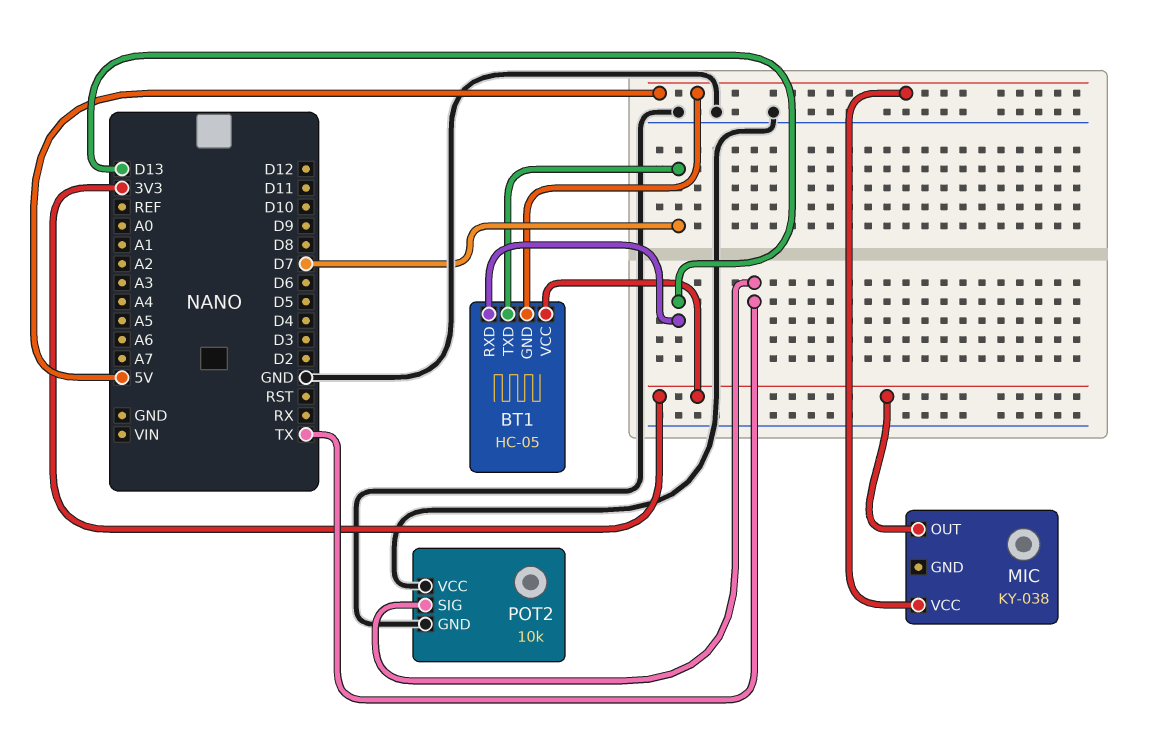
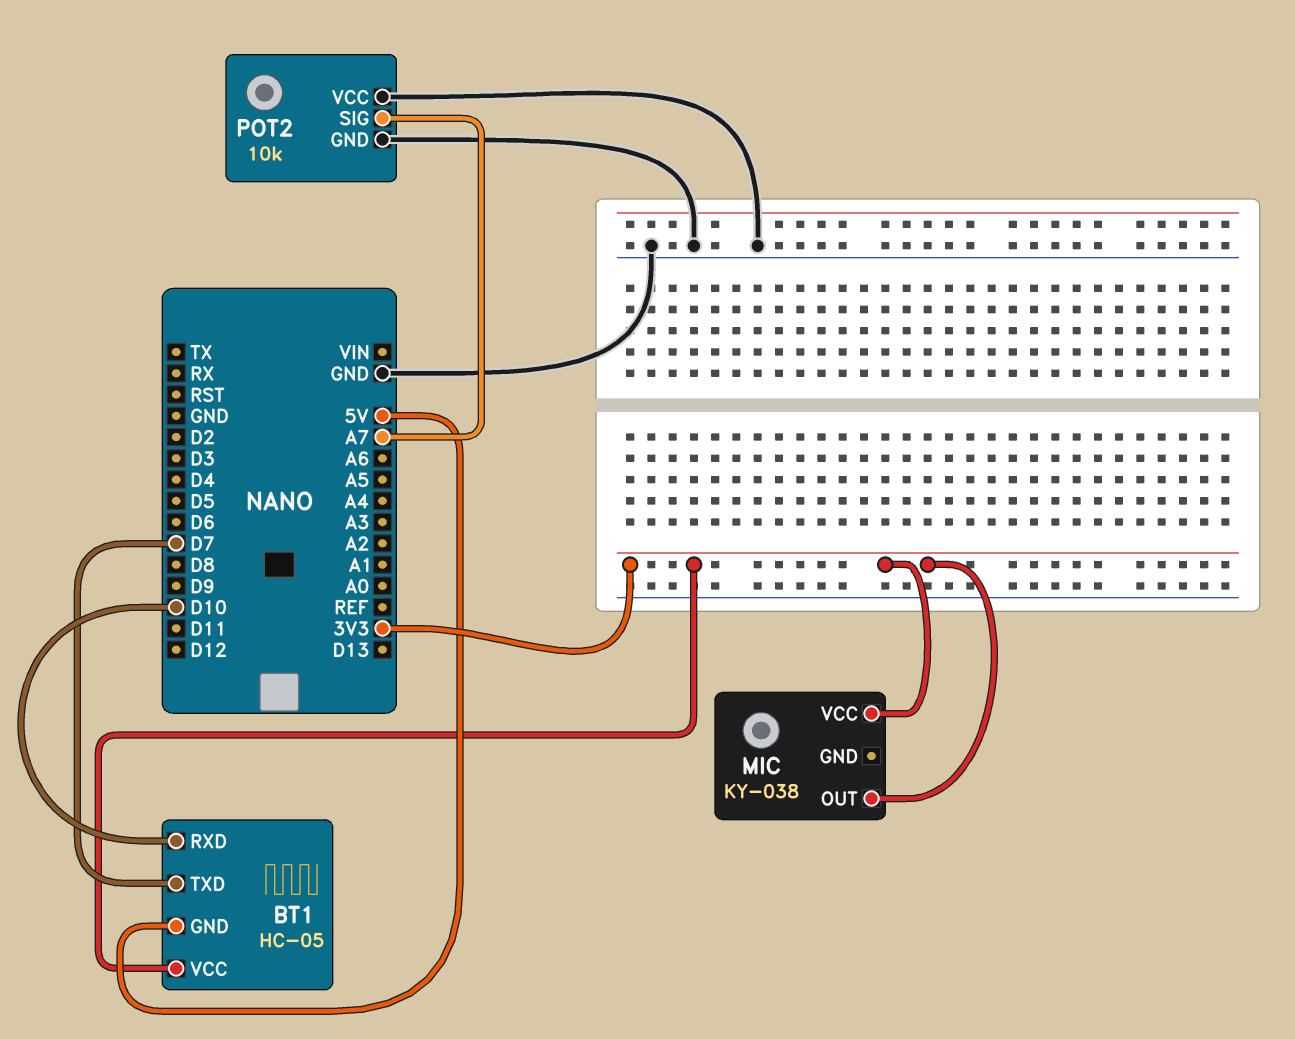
BT1 pin RXD: D13 -> D10
MIC pin VCC: 5V -> 3V3
POT2 pin SIG: TX -> A7

